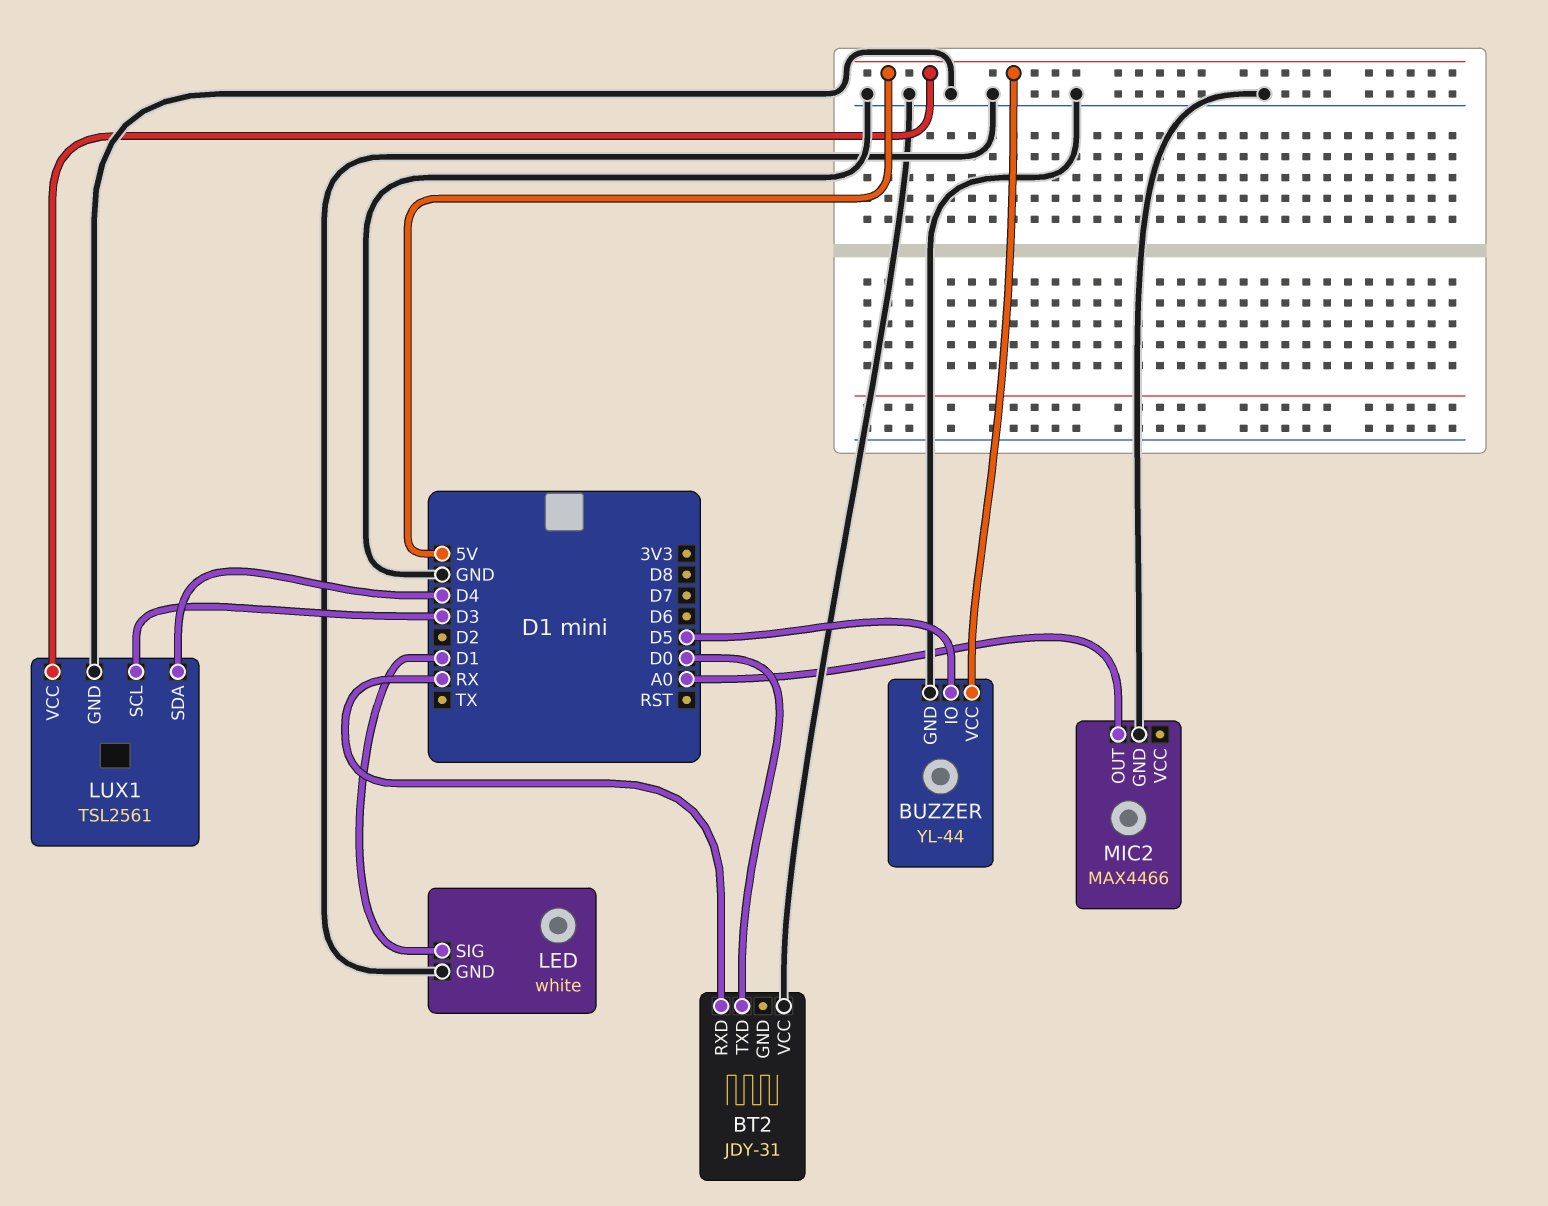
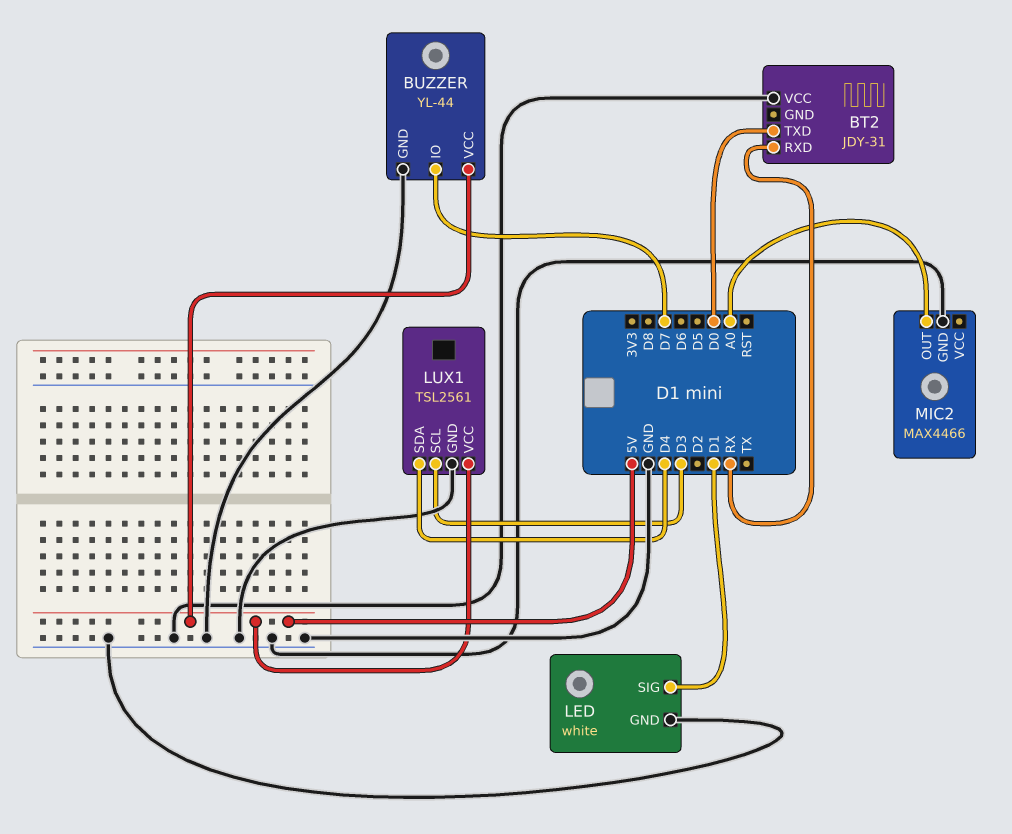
BUZZER pin IO: D5 -> D7

